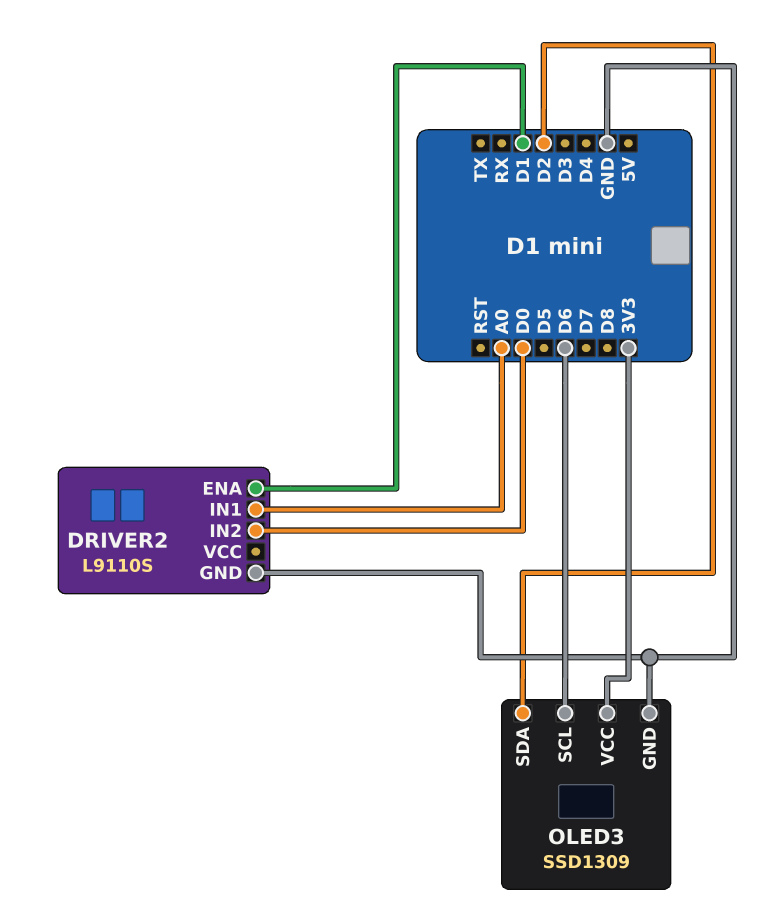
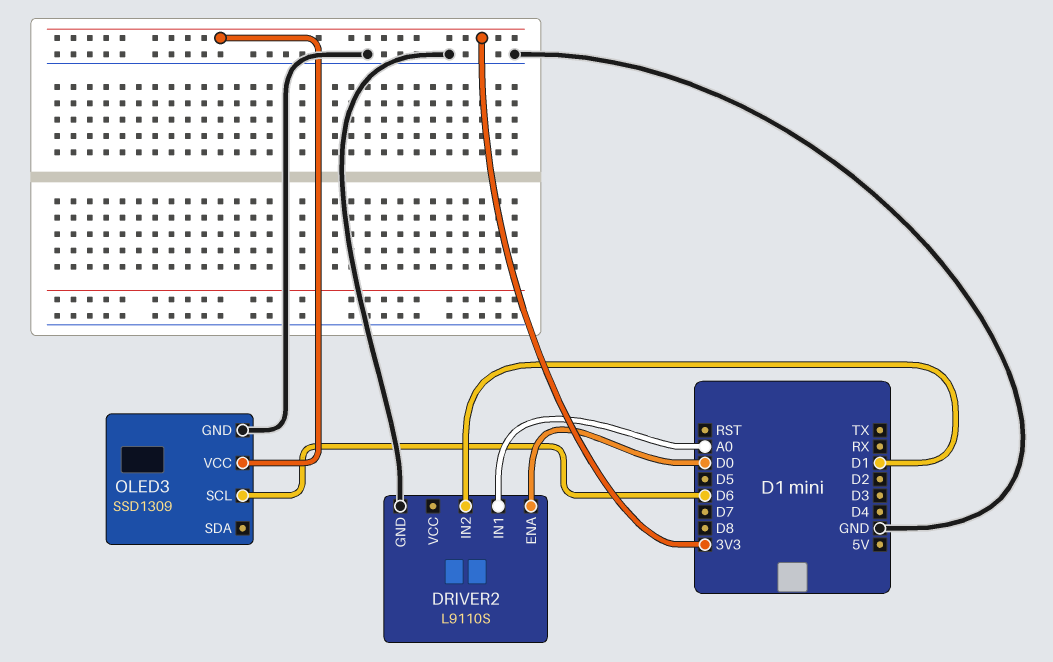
DRIVER2 pin ENA: D1 -> D0
DRIVER2 pin IN2: D0 -> D1
OLED3 pin SDA: D2 -> none

